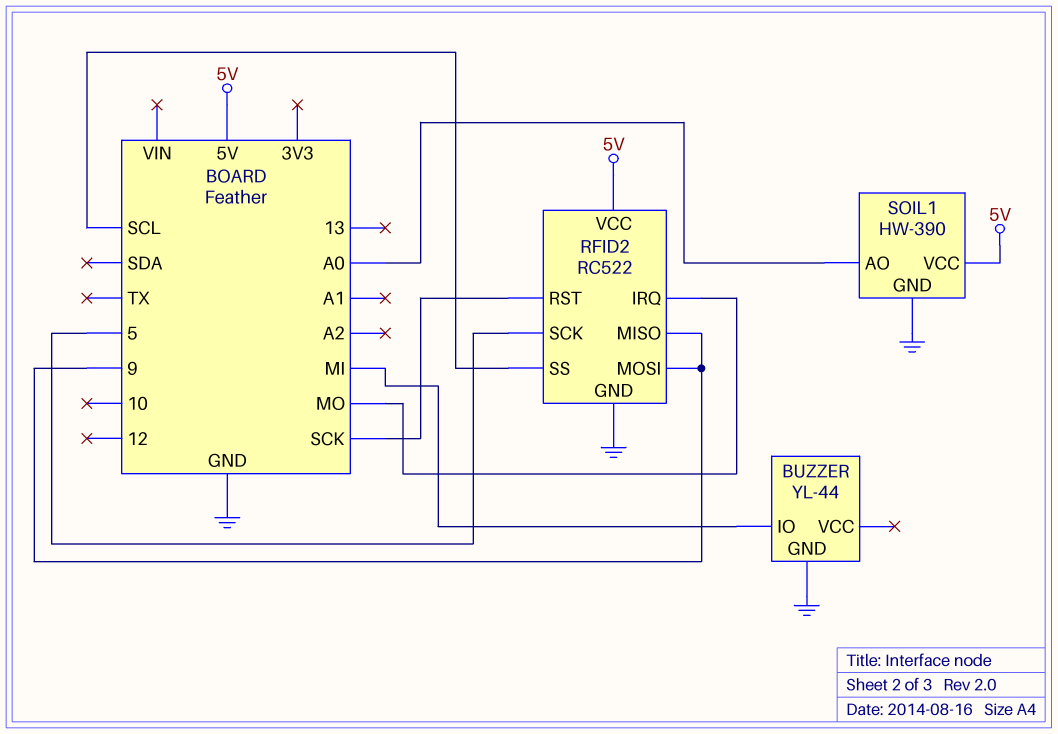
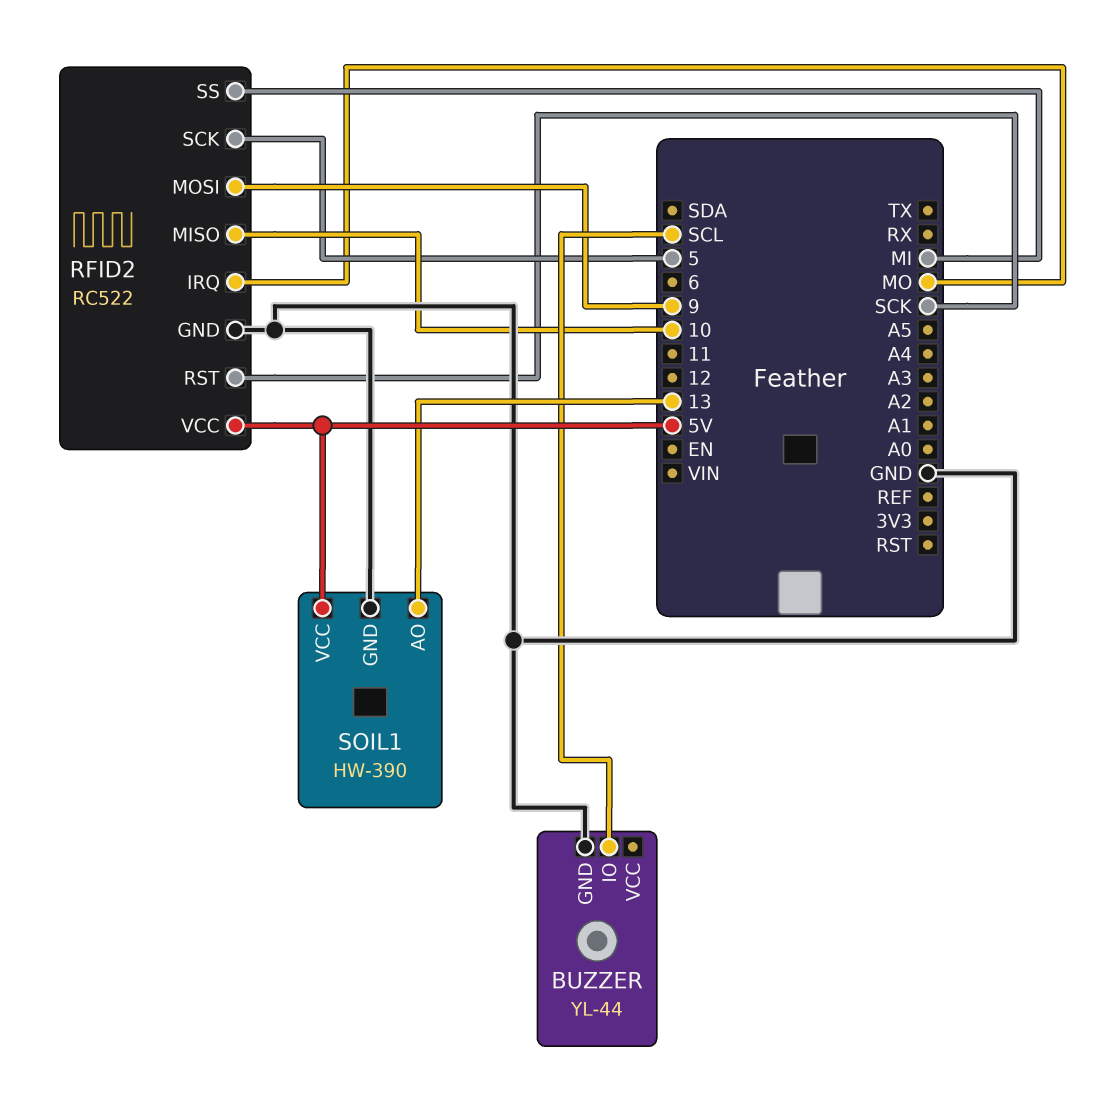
BUZZER pin IO: MI -> SCL
RFID2 pin MISO: 9 -> 10
RFID2 pin SS: SCL -> MI
SOIL1 pin AO: A0 -> 13

